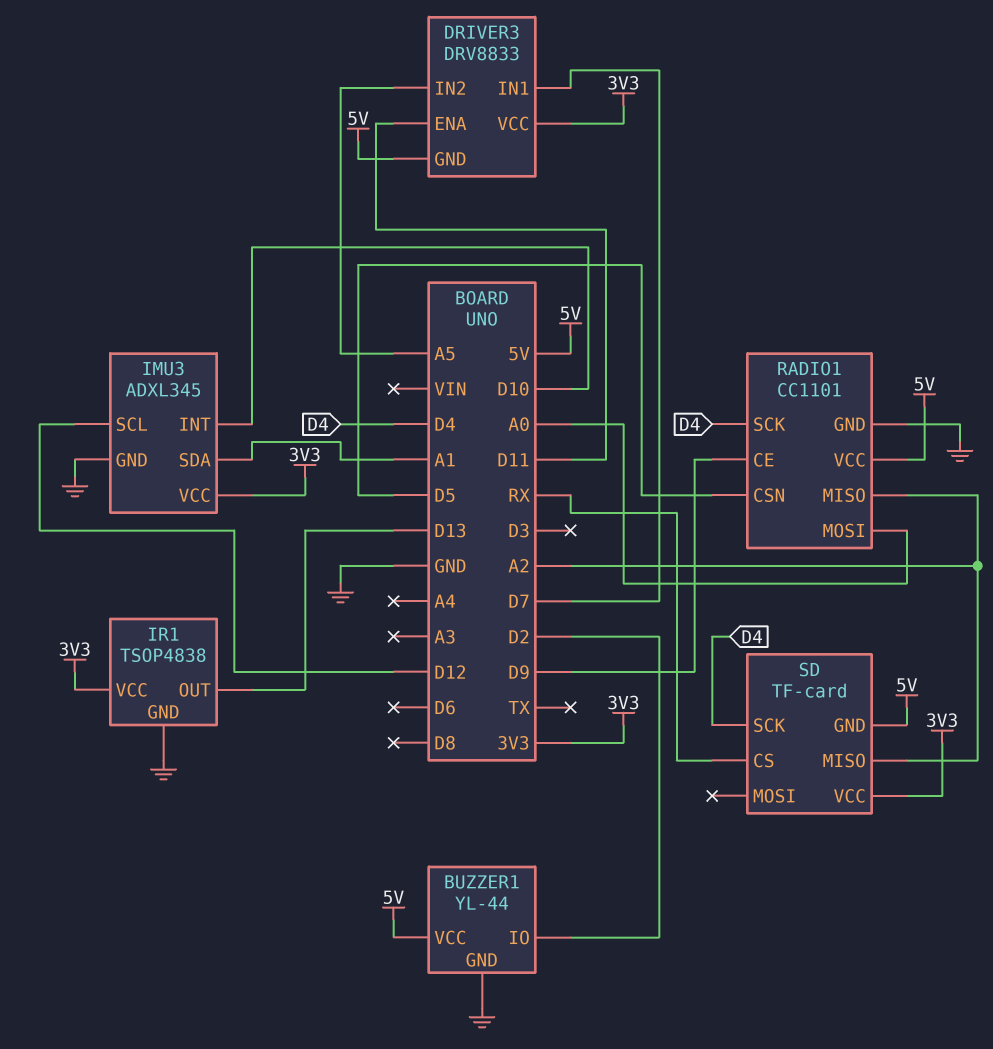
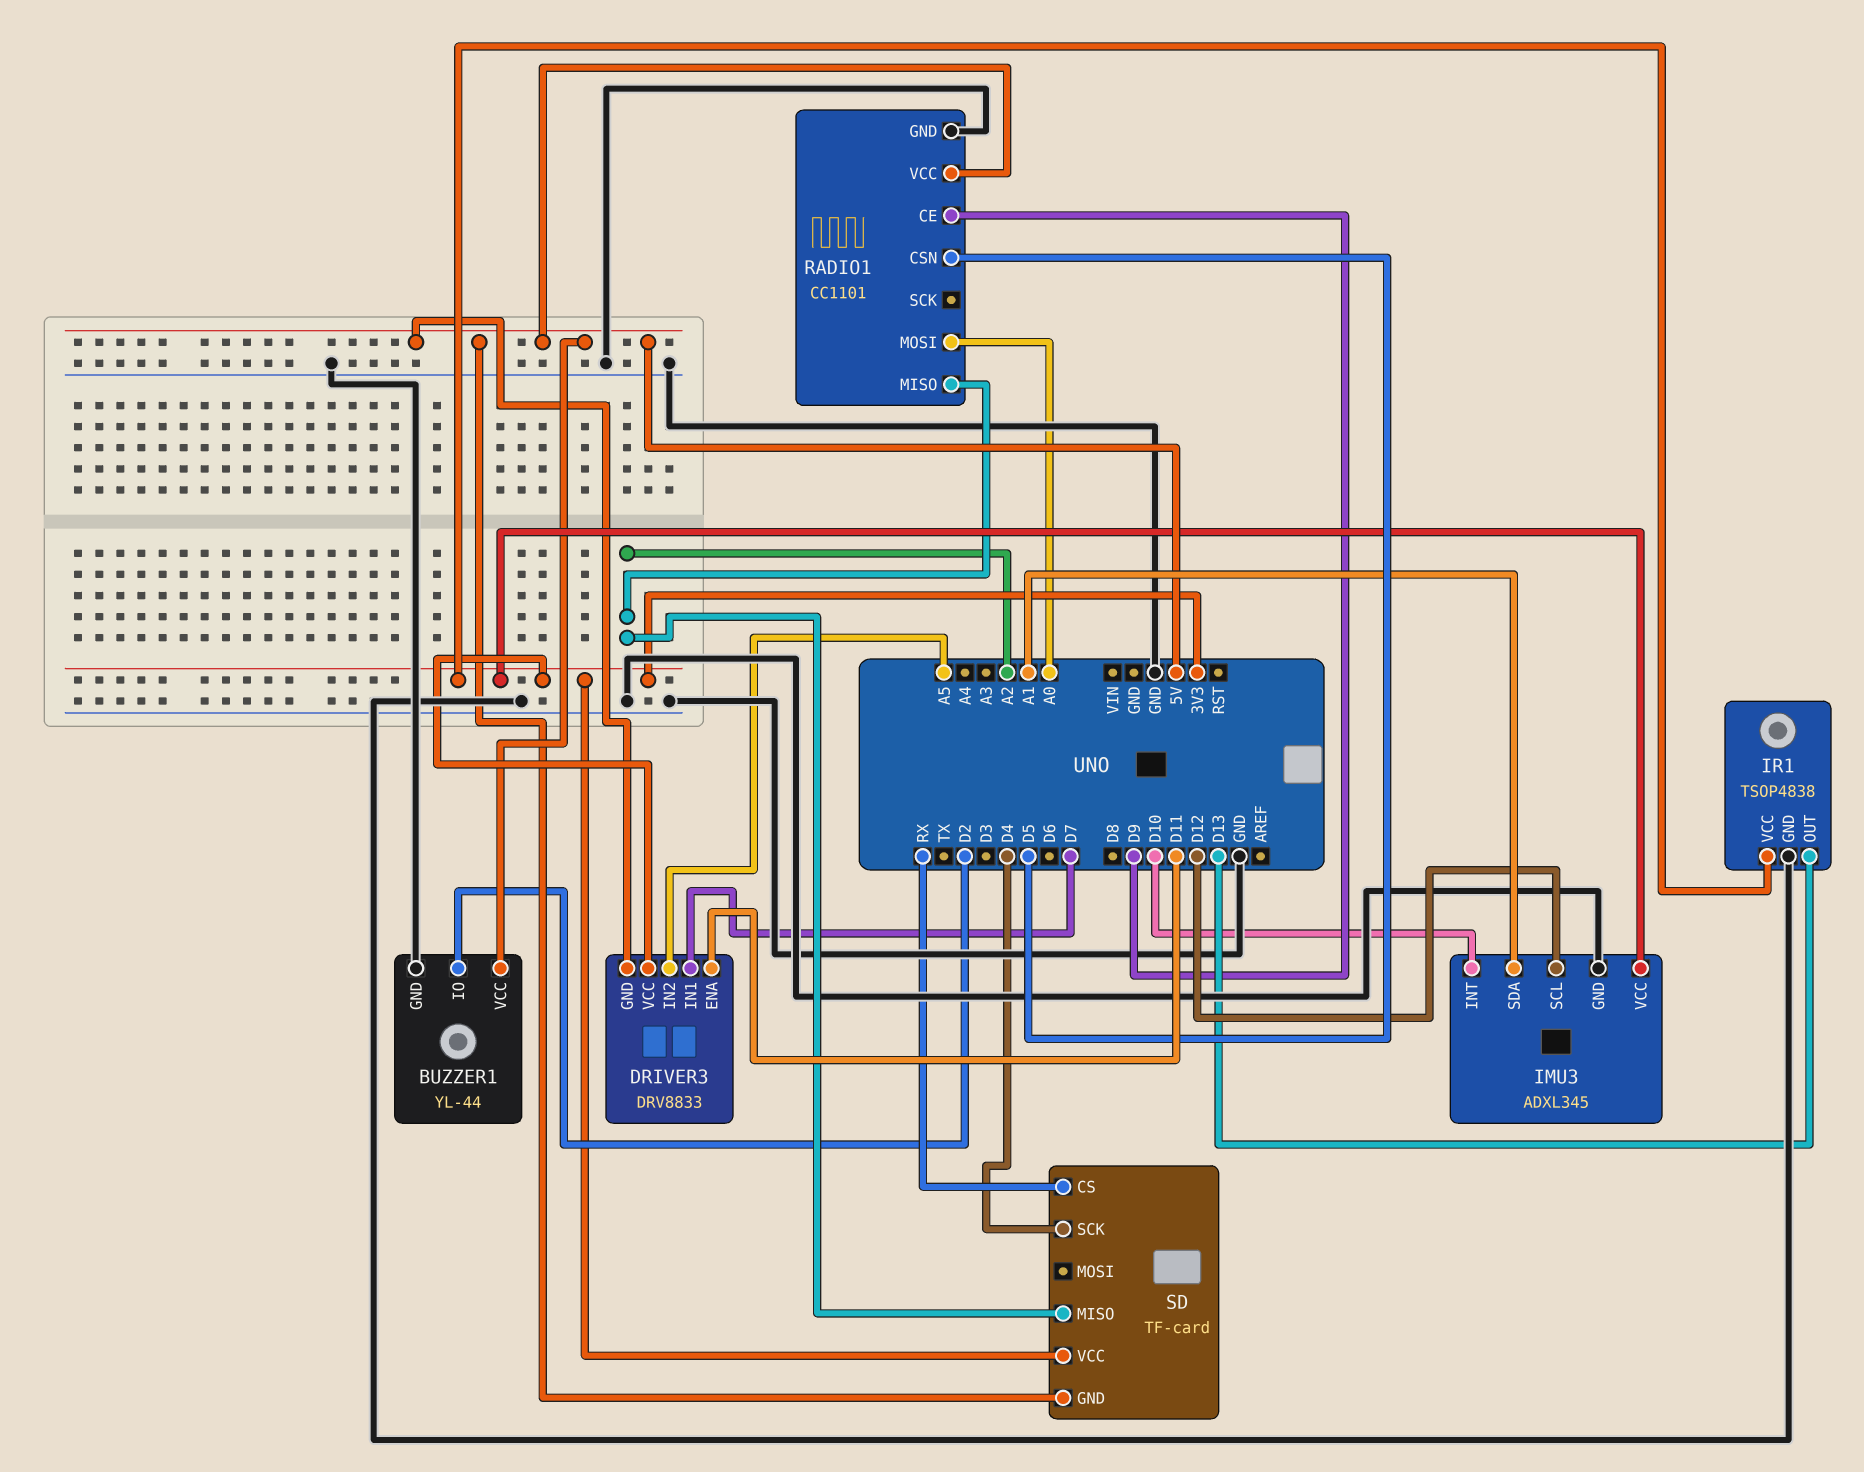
RADIO1 pin SCK: D4 -> none

